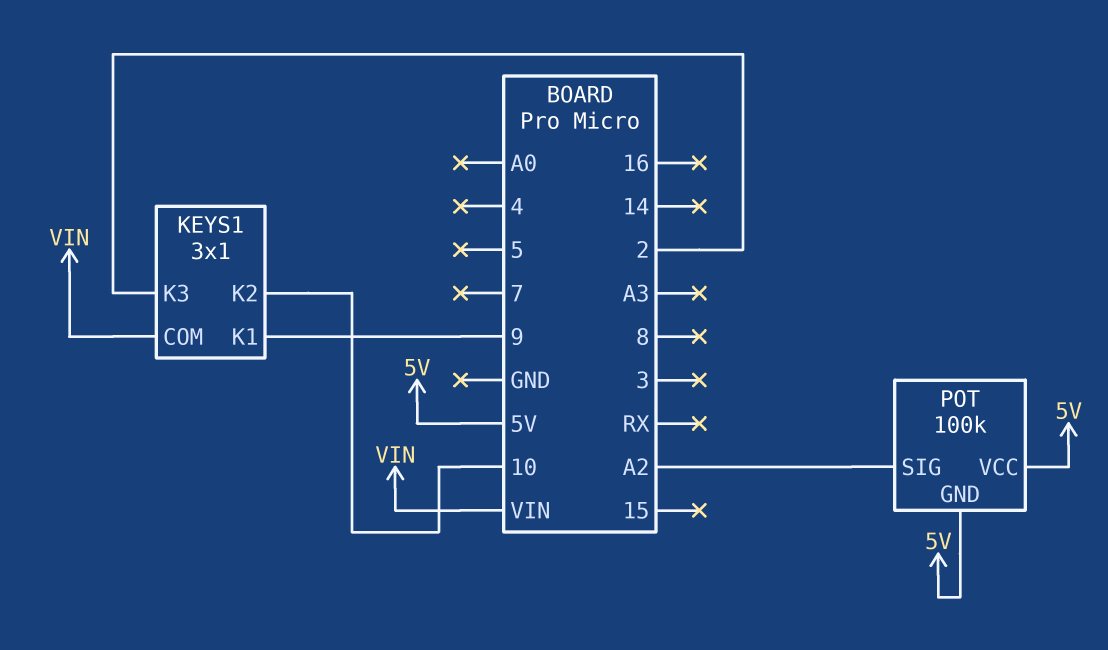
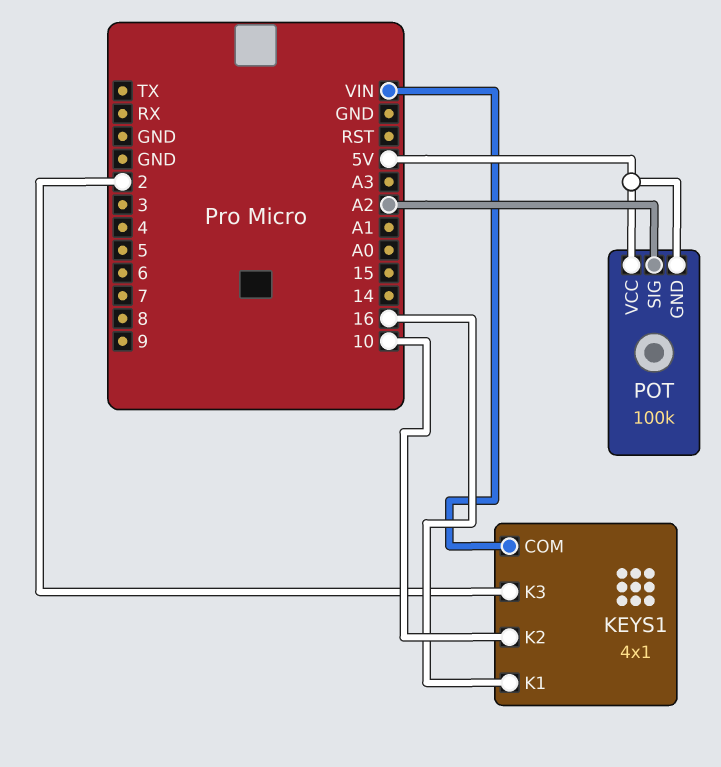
KEYS1: 3x1 -> 4x1
KEYS1 pin K1: 9 -> 16

